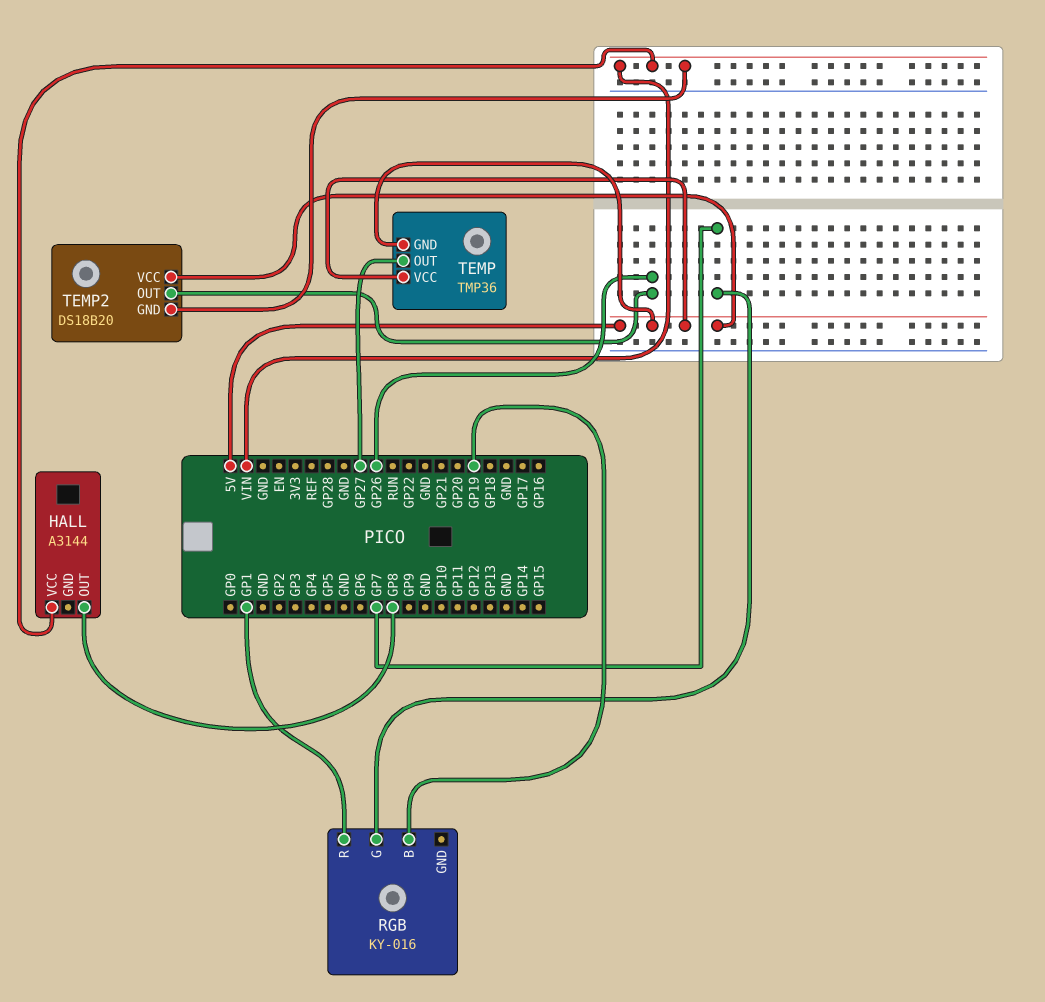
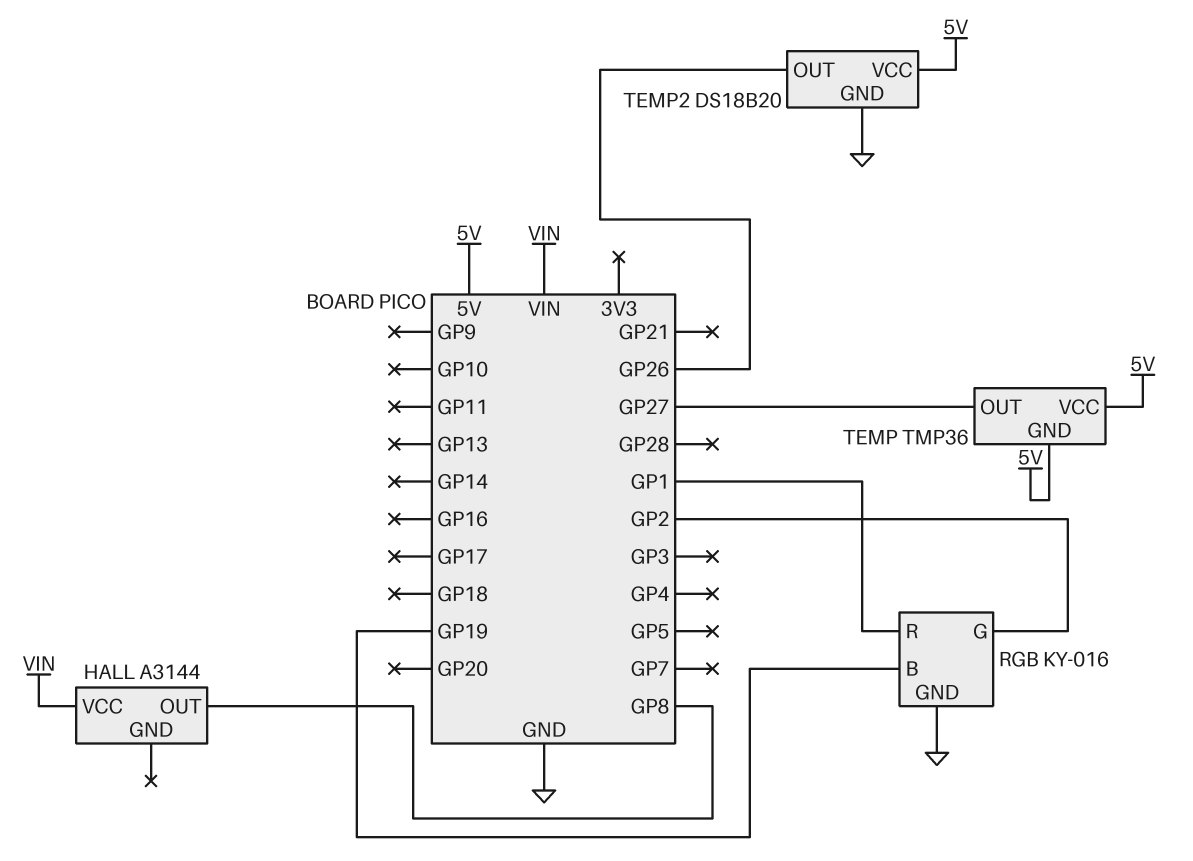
RGB pin G: GP7 -> GP2
RGB pin GND: none -> GND
TEMP2 pin GND: VIN -> GND

